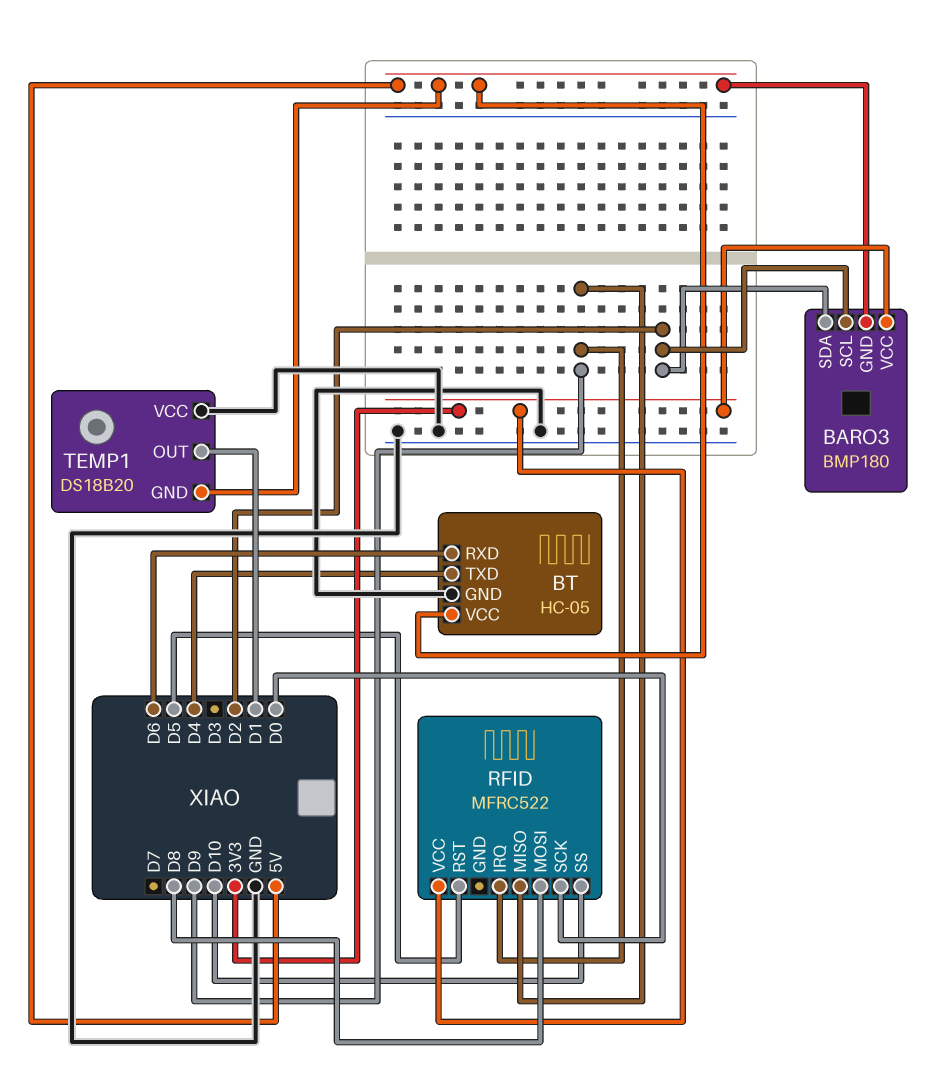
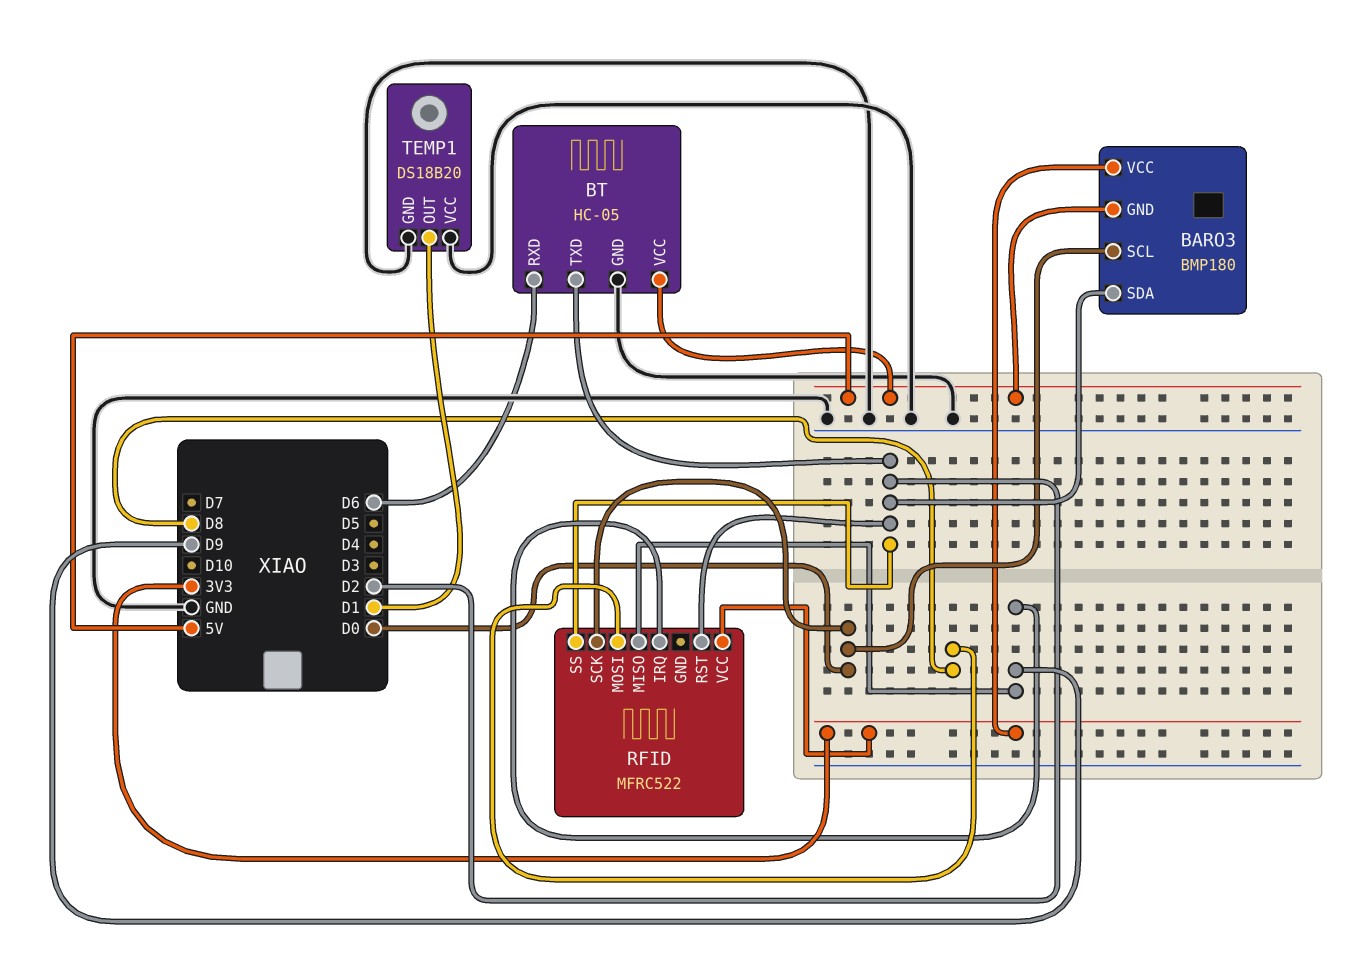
BARO3 pin SCL: D2 -> D0
BT pin TXD: D4 -> D2
RFID pin RST: D5 -> D2
RFID pin SS: D10 -> D2
TEMP1 pin GND: 5V -> GND

